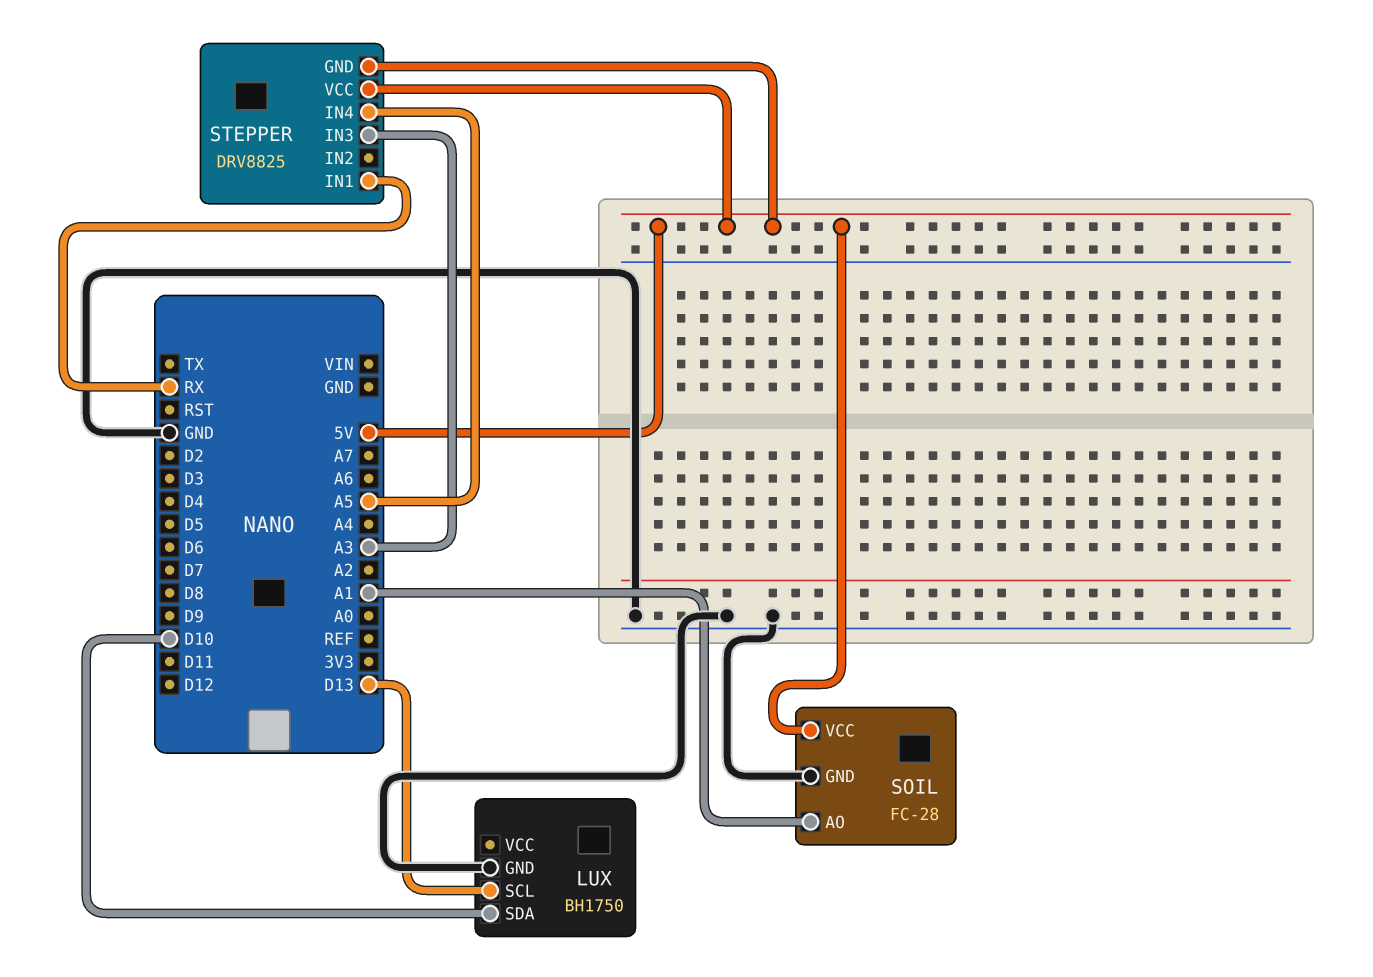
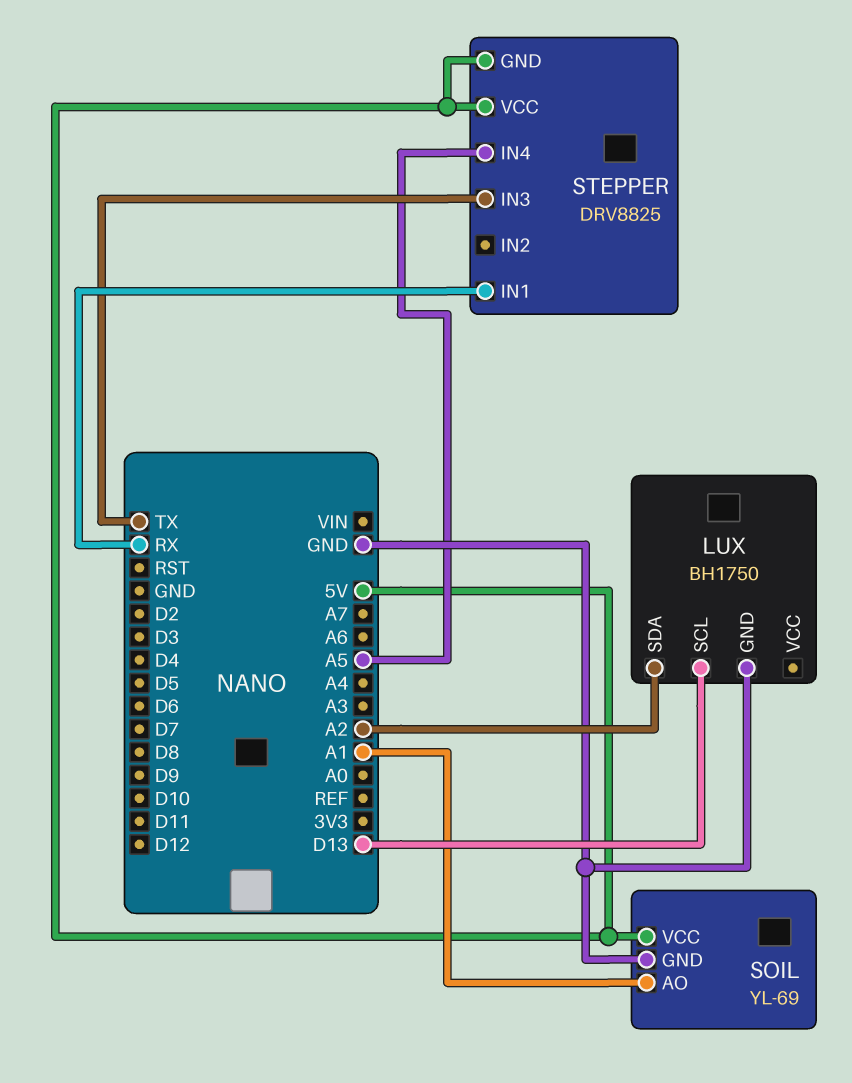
LUX pin SDA: D10 -> A2
SOIL: FC-28 -> YL-69
STEPPER pin IN3: A3 -> TX

